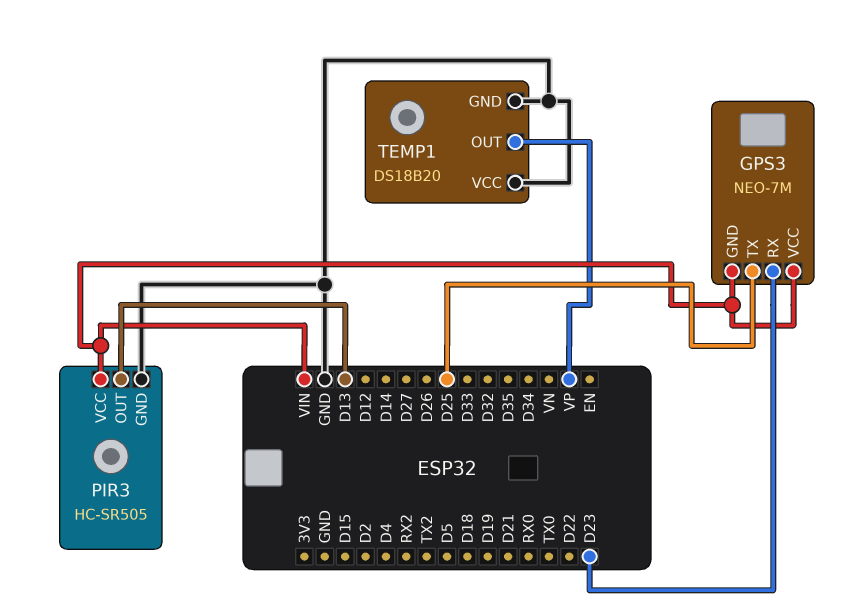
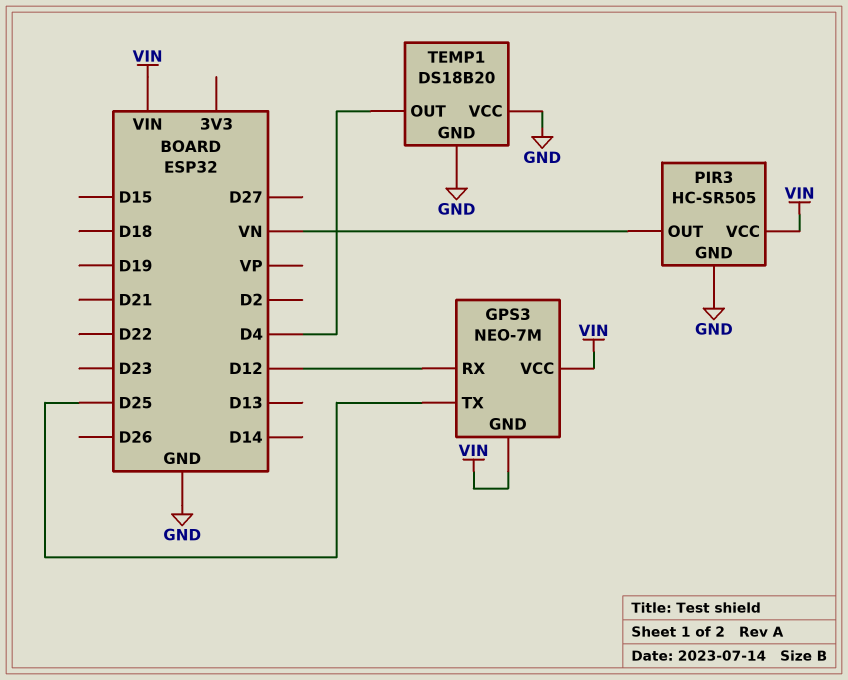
GPS3 pin RX: D23 -> D12
PIR3 pin OUT: D13 -> VN
TEMP1 pin OUT: VP -> D4

